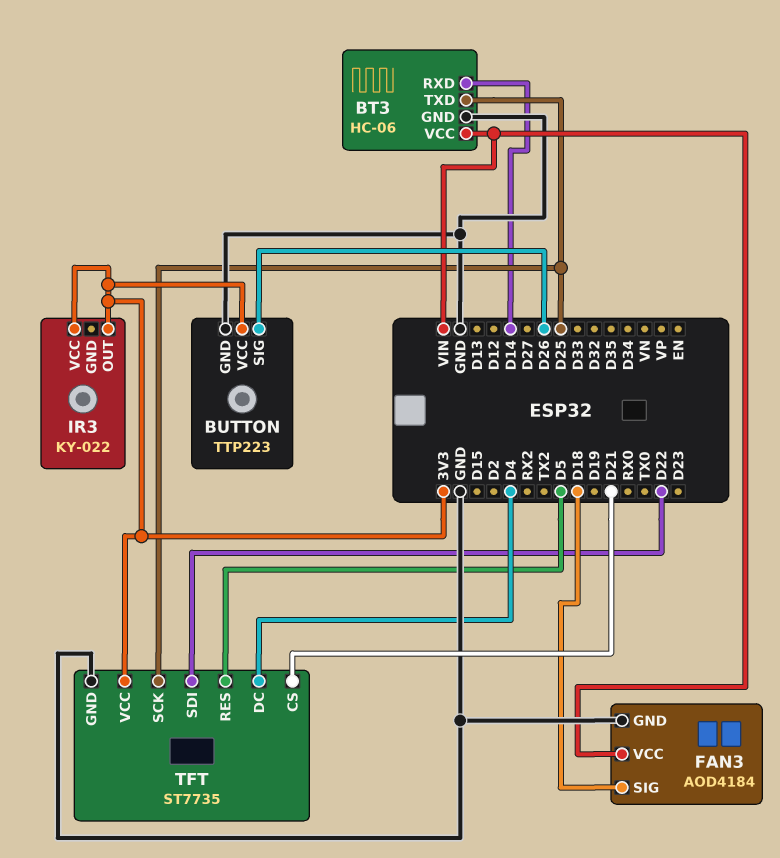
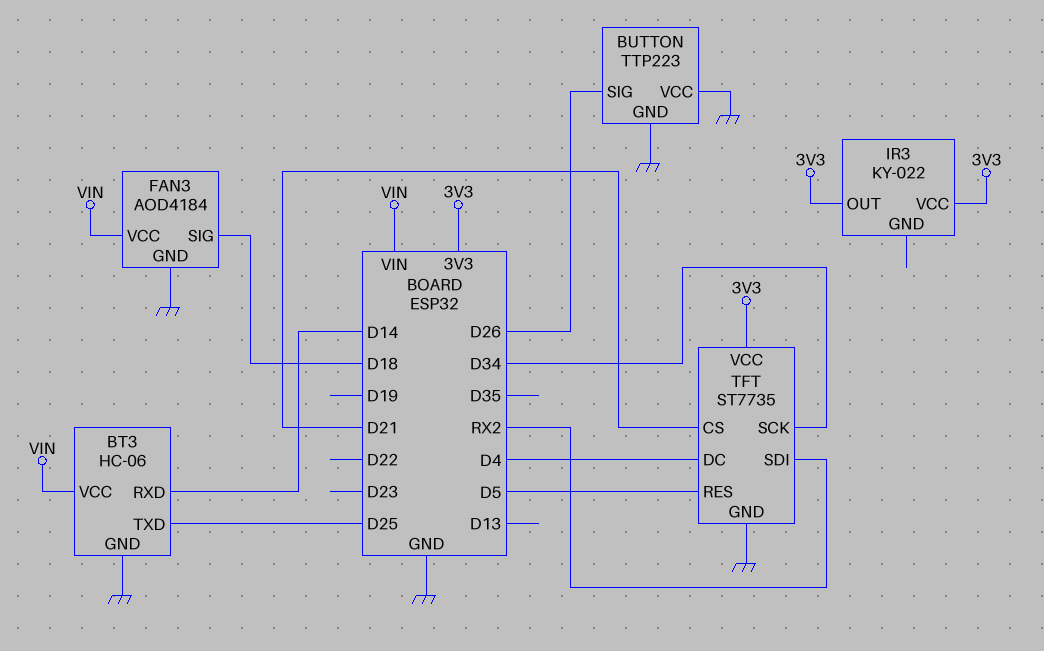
BUTTON pin VCC: 3V3 -> GND
TFT pin SCK: D25 -> D34
TFT pin SDI: D22 -> RX2

